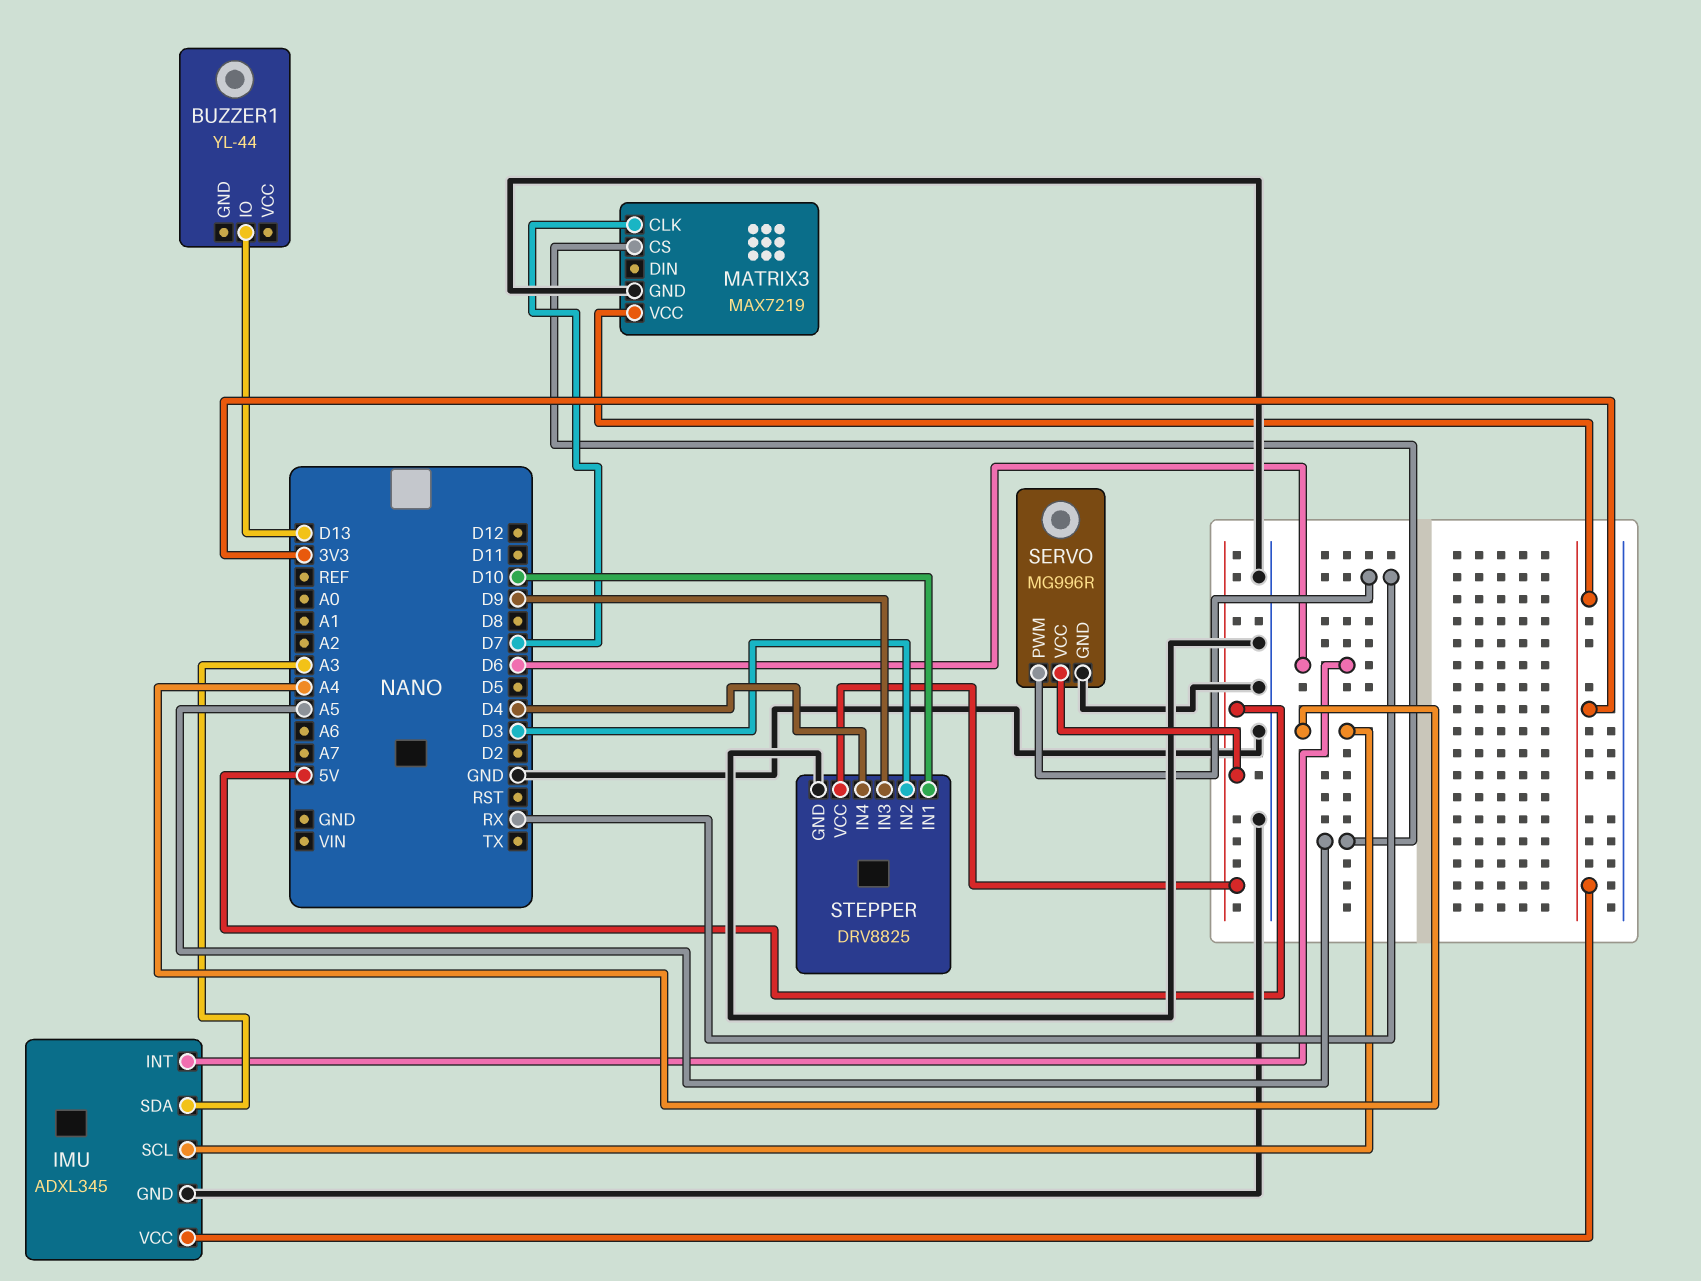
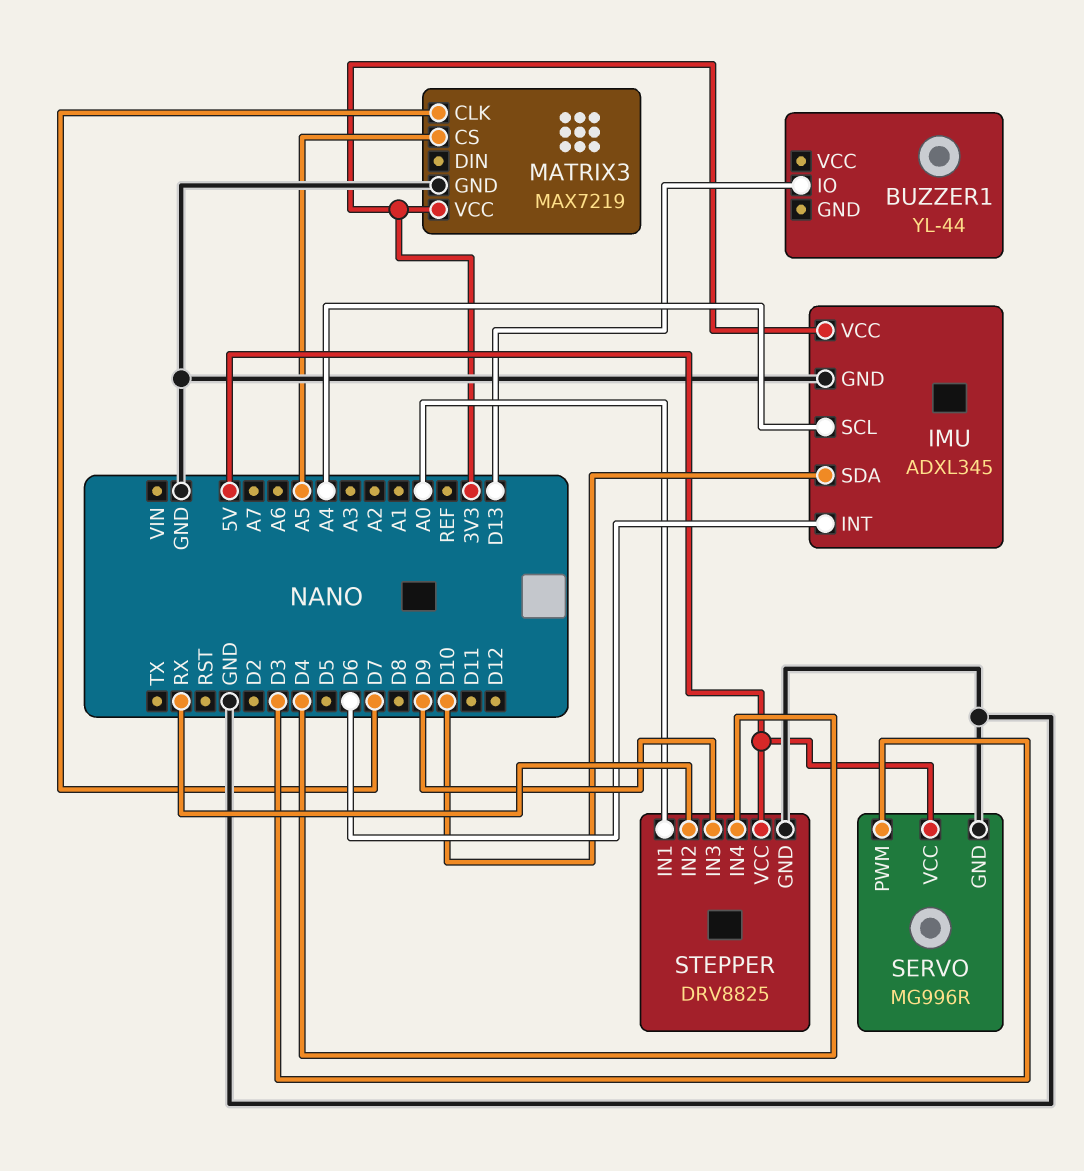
IMU pin SDA: A3 -> D10
SERVO pin PWM: RX -> D3
STEPPER pin IN1: D10 -> A0
STEPPER pin IN2: D3 -> RX

